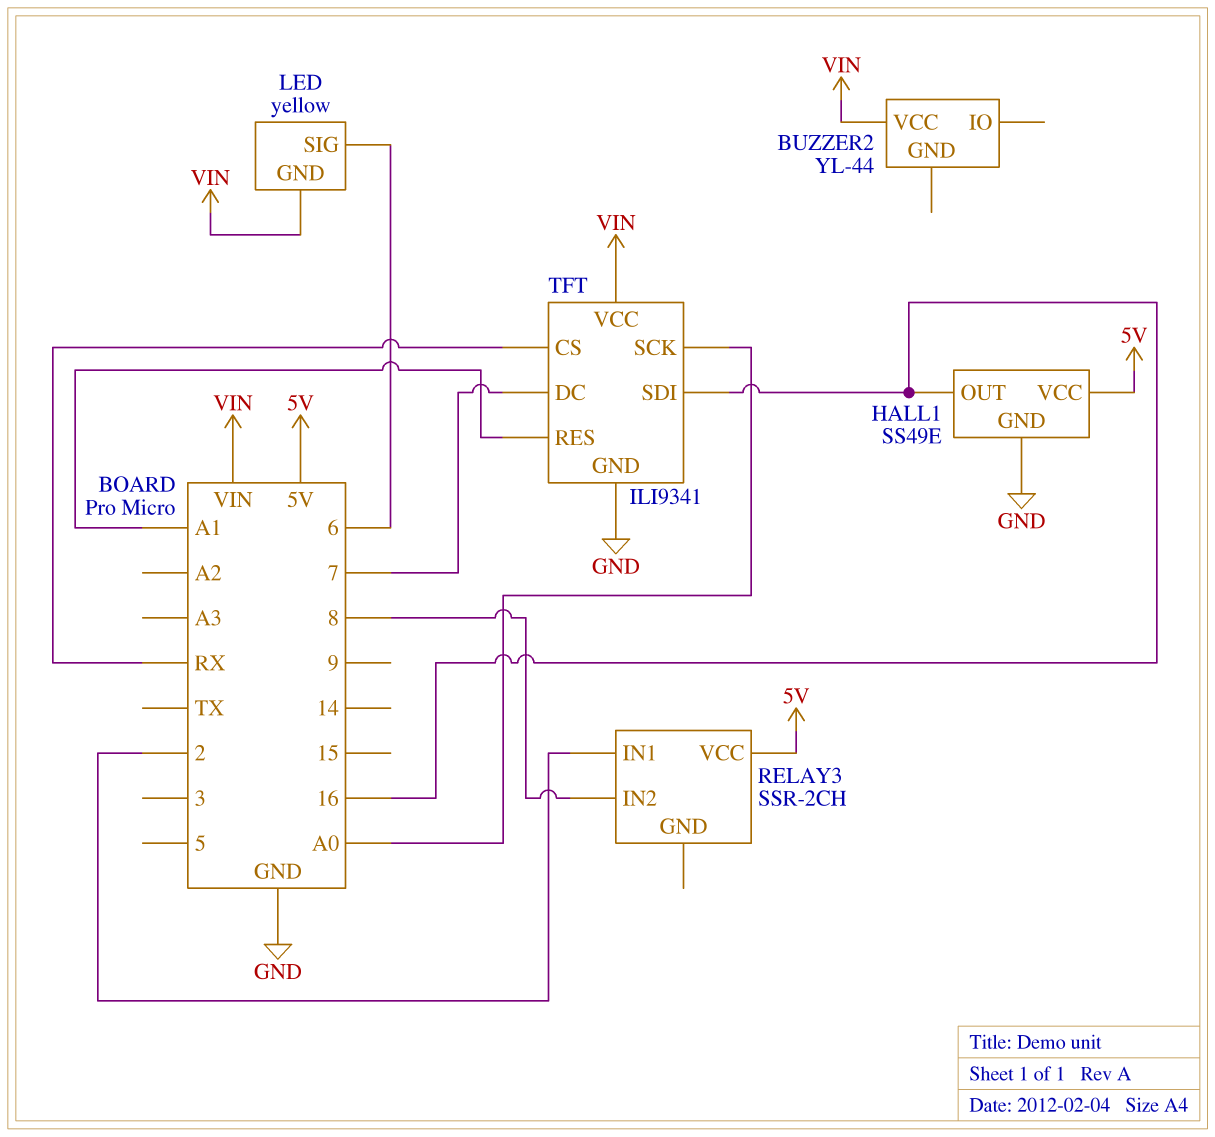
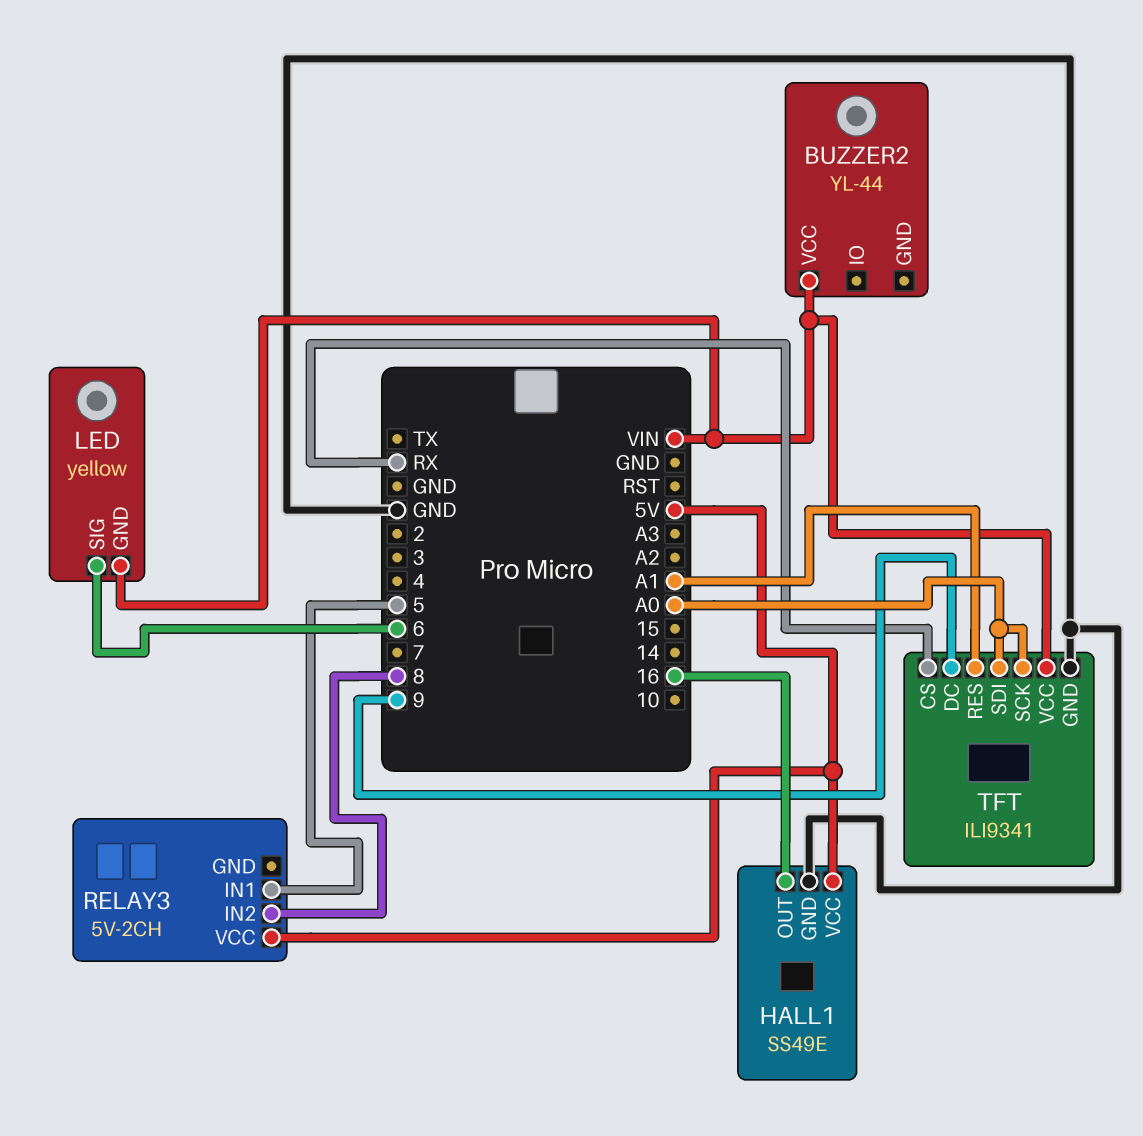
RELAY3: SSR-2CH -> 5V-2CH
RELAY3 pin IN1: 2 -> 5
TFT pin DC: 7 -> 9
TFT pin SDI: 16 -> A0

